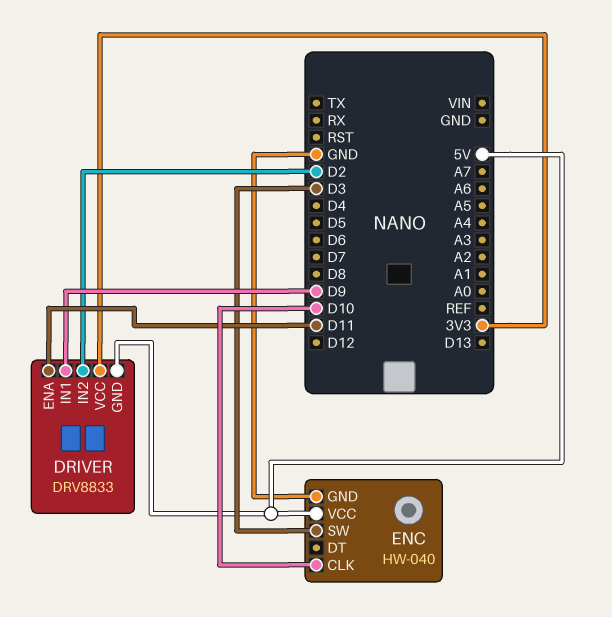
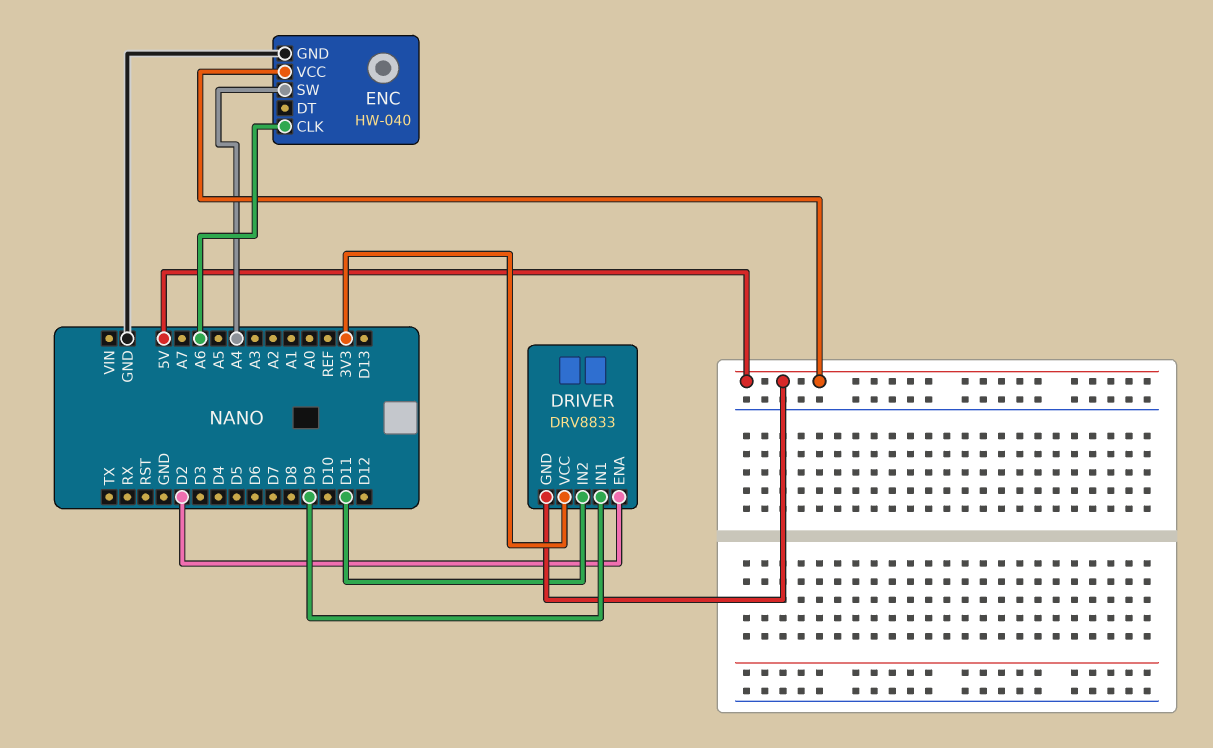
DRIVER pin ENA: D11 -> D2
DRIVER pin IN2: D2 -> D11
ENC pin CLK: D10 -> A6
ENC pin SW: D3 -> A4

